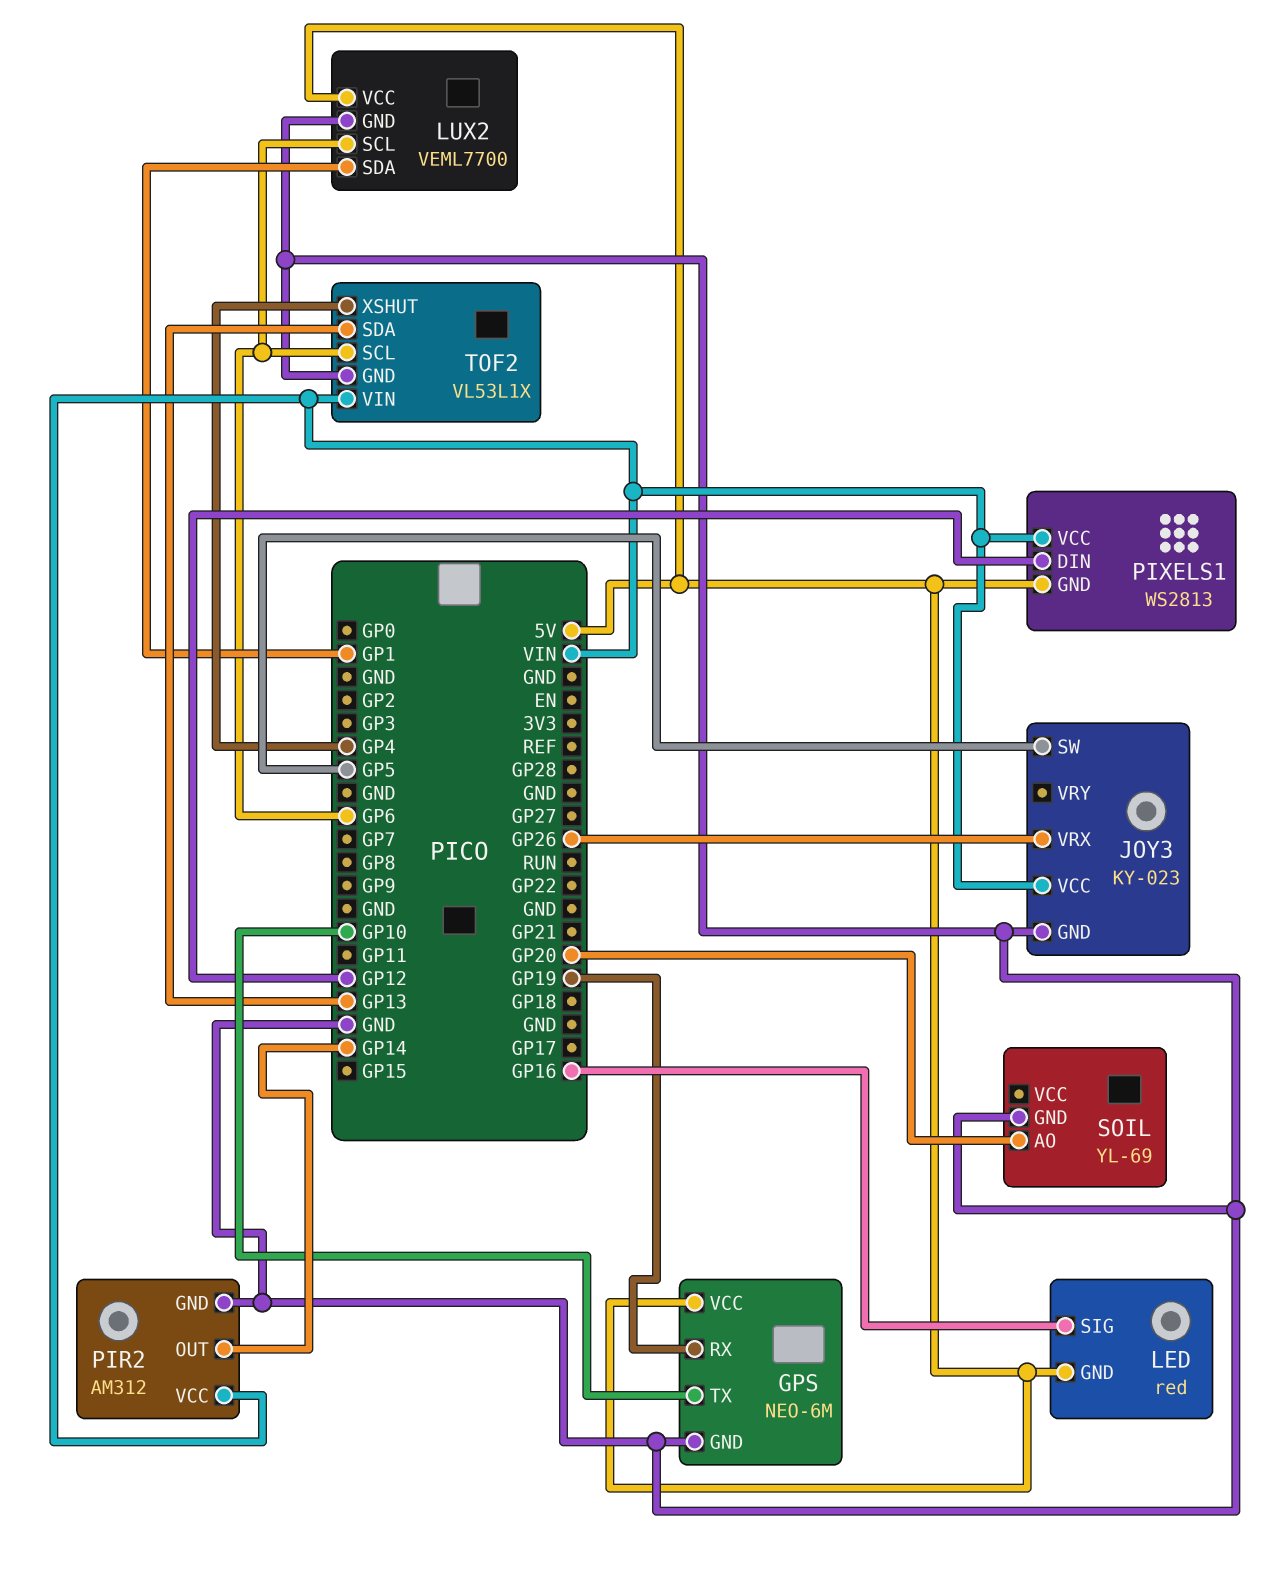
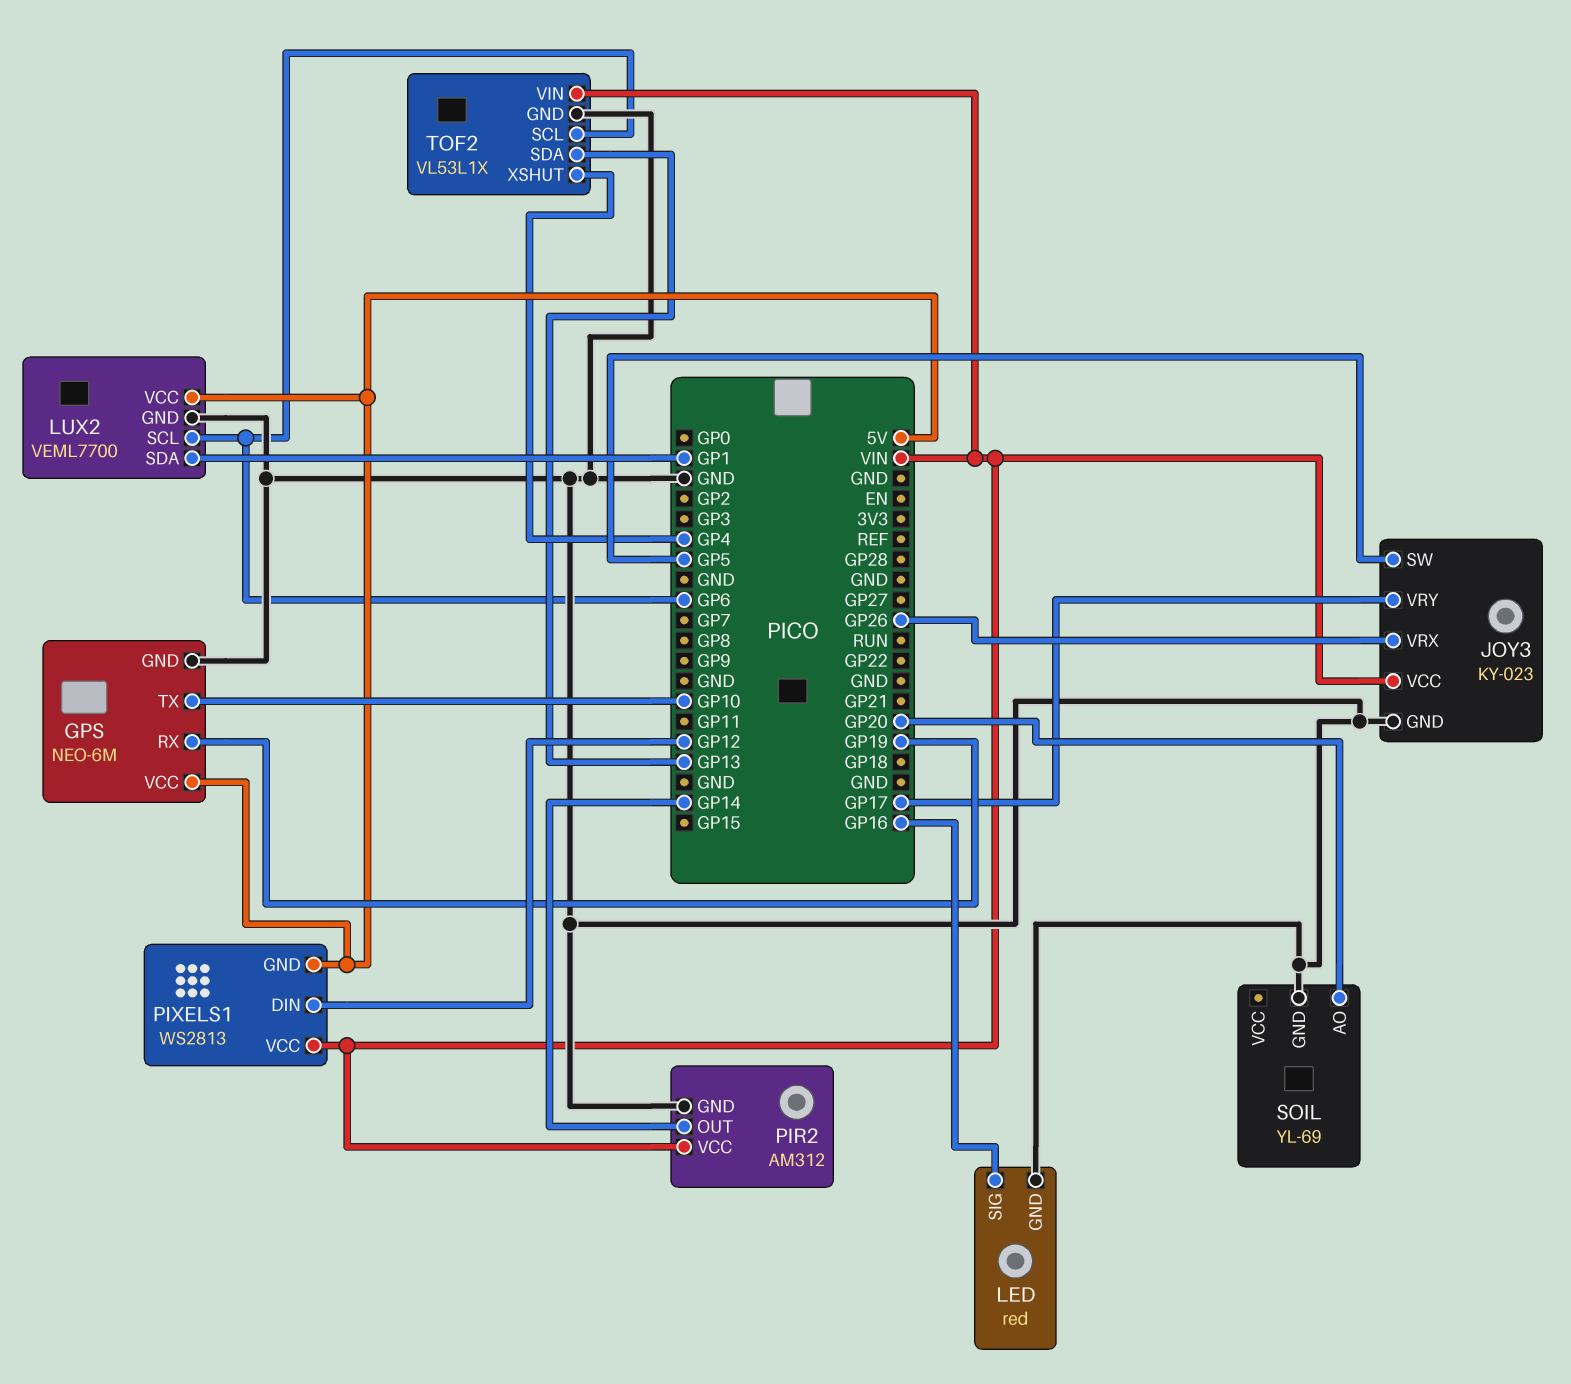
JOY3 pin VRY: none -> GP17
LED pin GND: 5V -> GND

